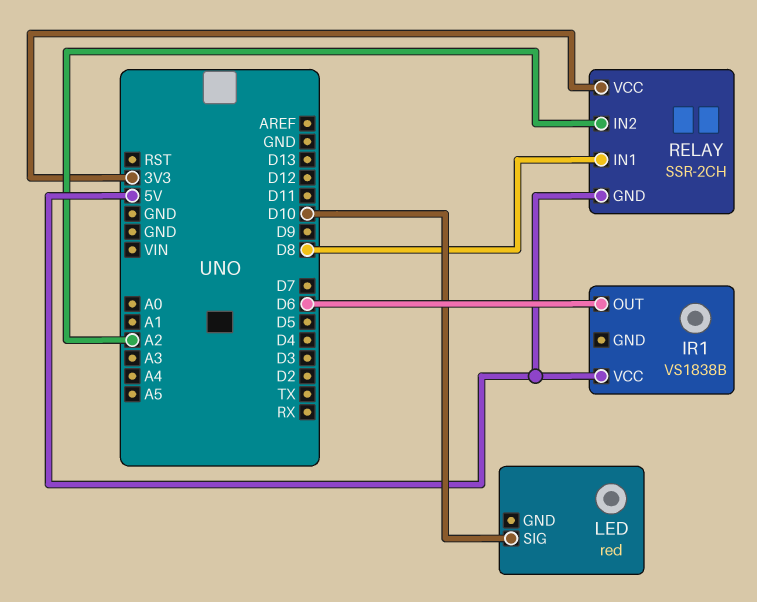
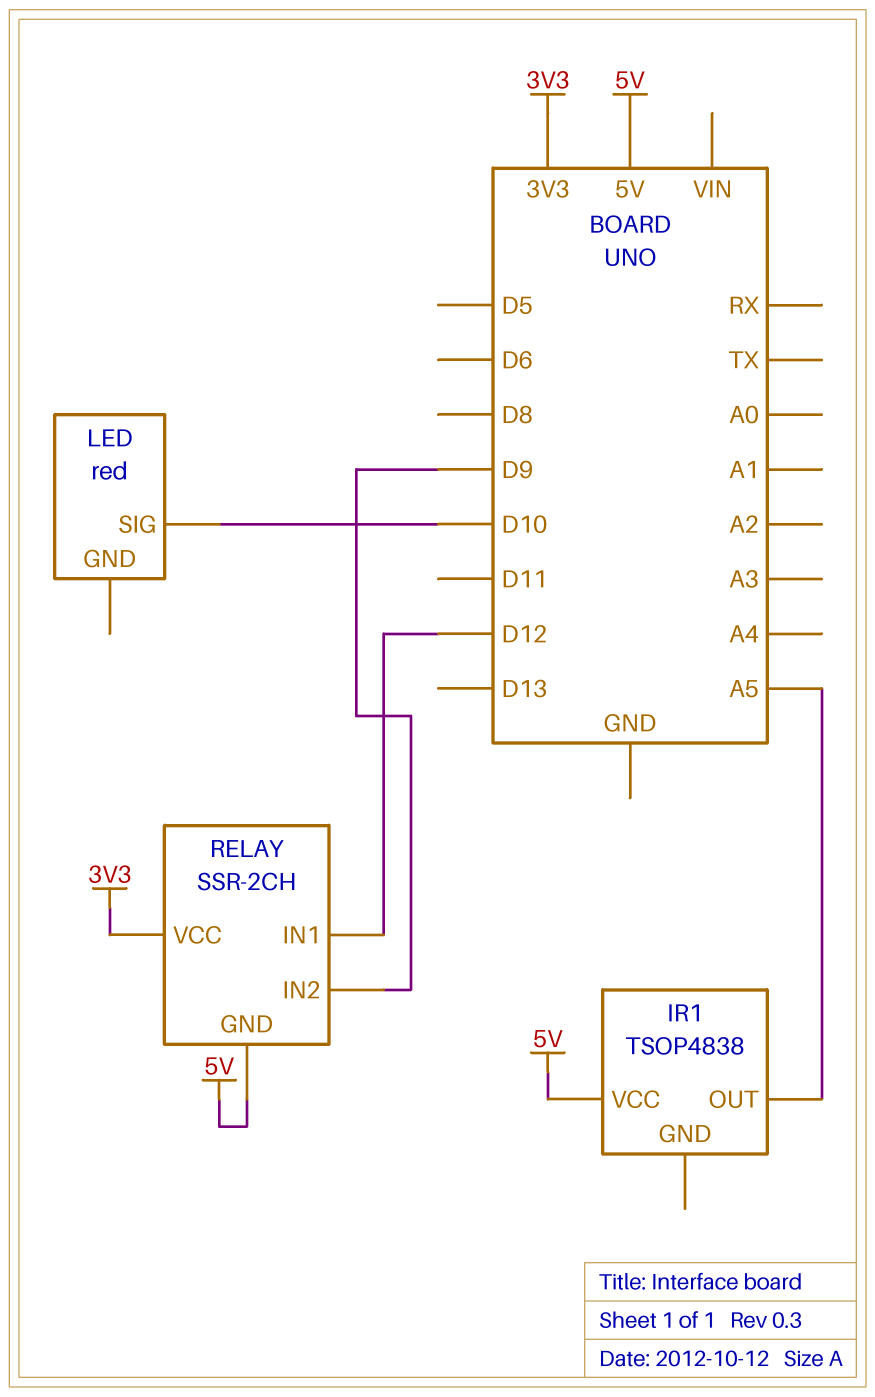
IR1: VS1838B -> TSOP4838
IR1 pin OUT: D6 -> A5
RELAY pin IN1: D8 -> D12
RELAY pin IN2: A2 -> D9

